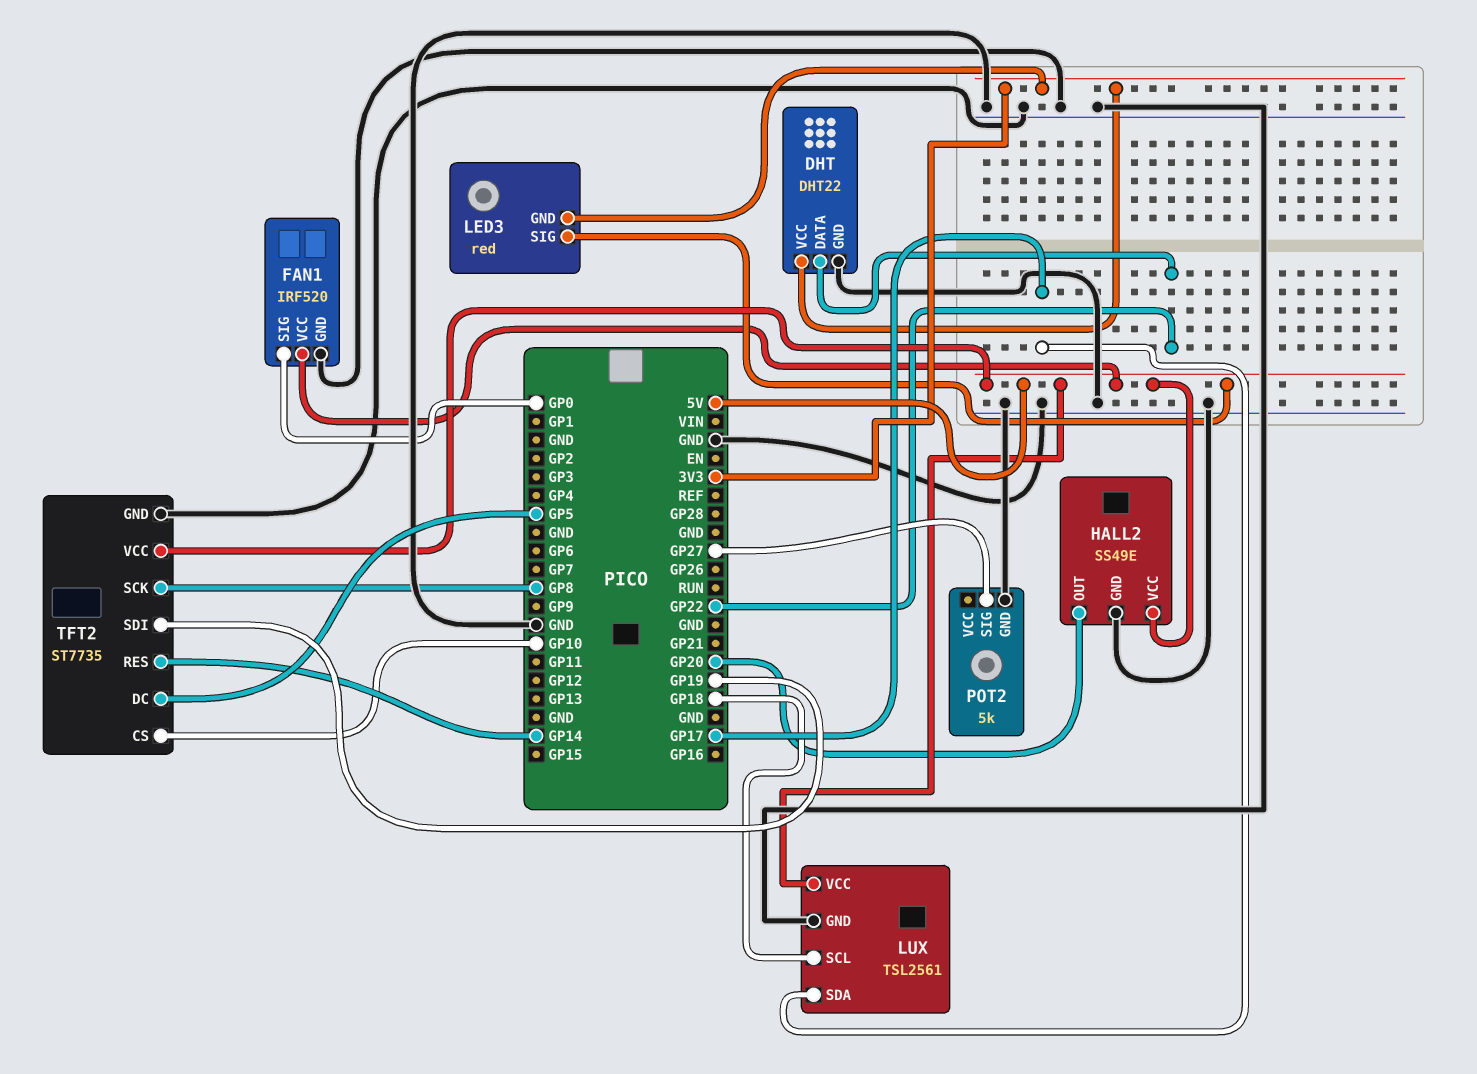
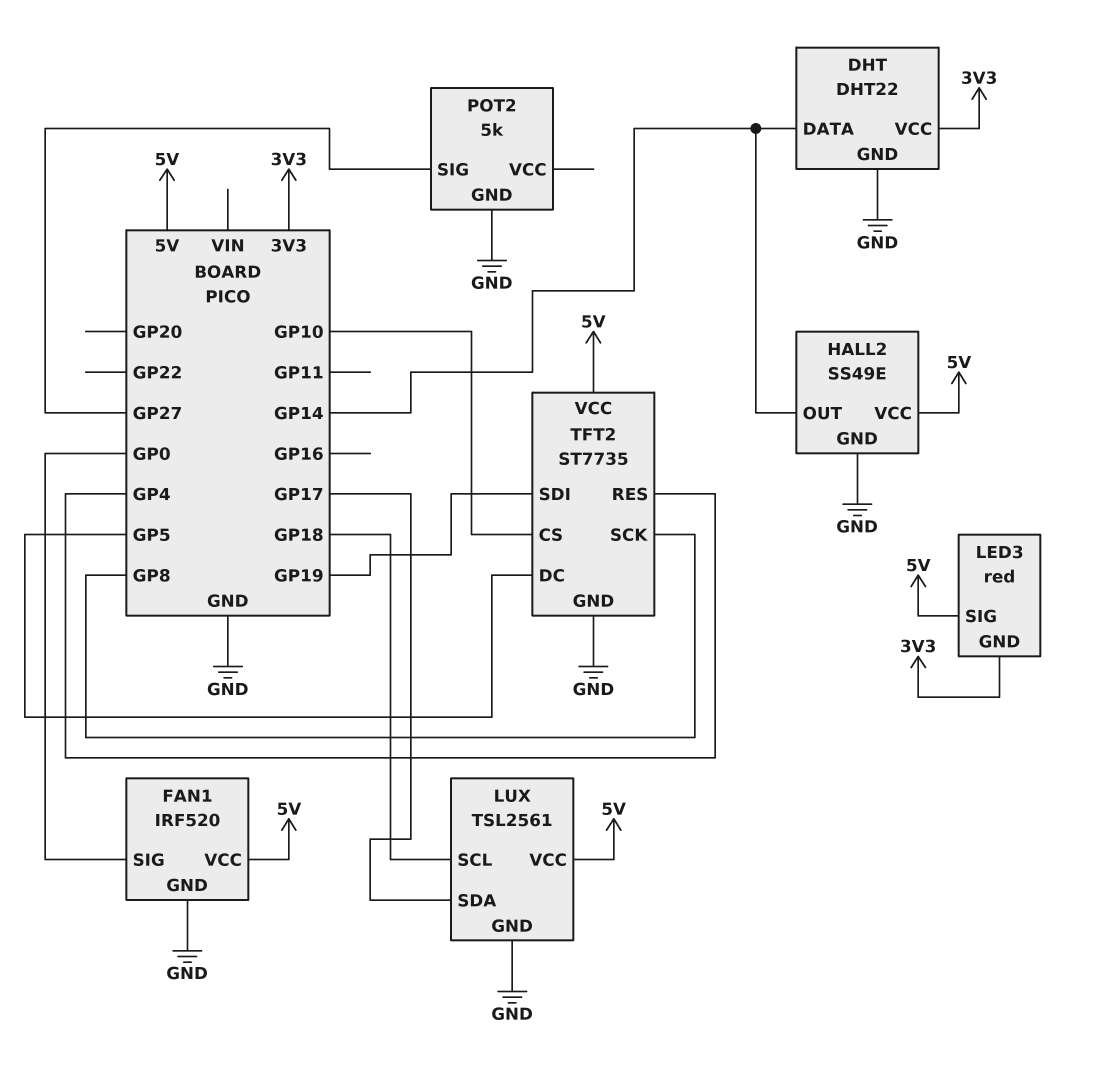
DHT pin DATA: GP22 -> GP14
HALL2 pin OUT: GP20 -> GP14
TFT2 pin RES: GP14 -> GP4

